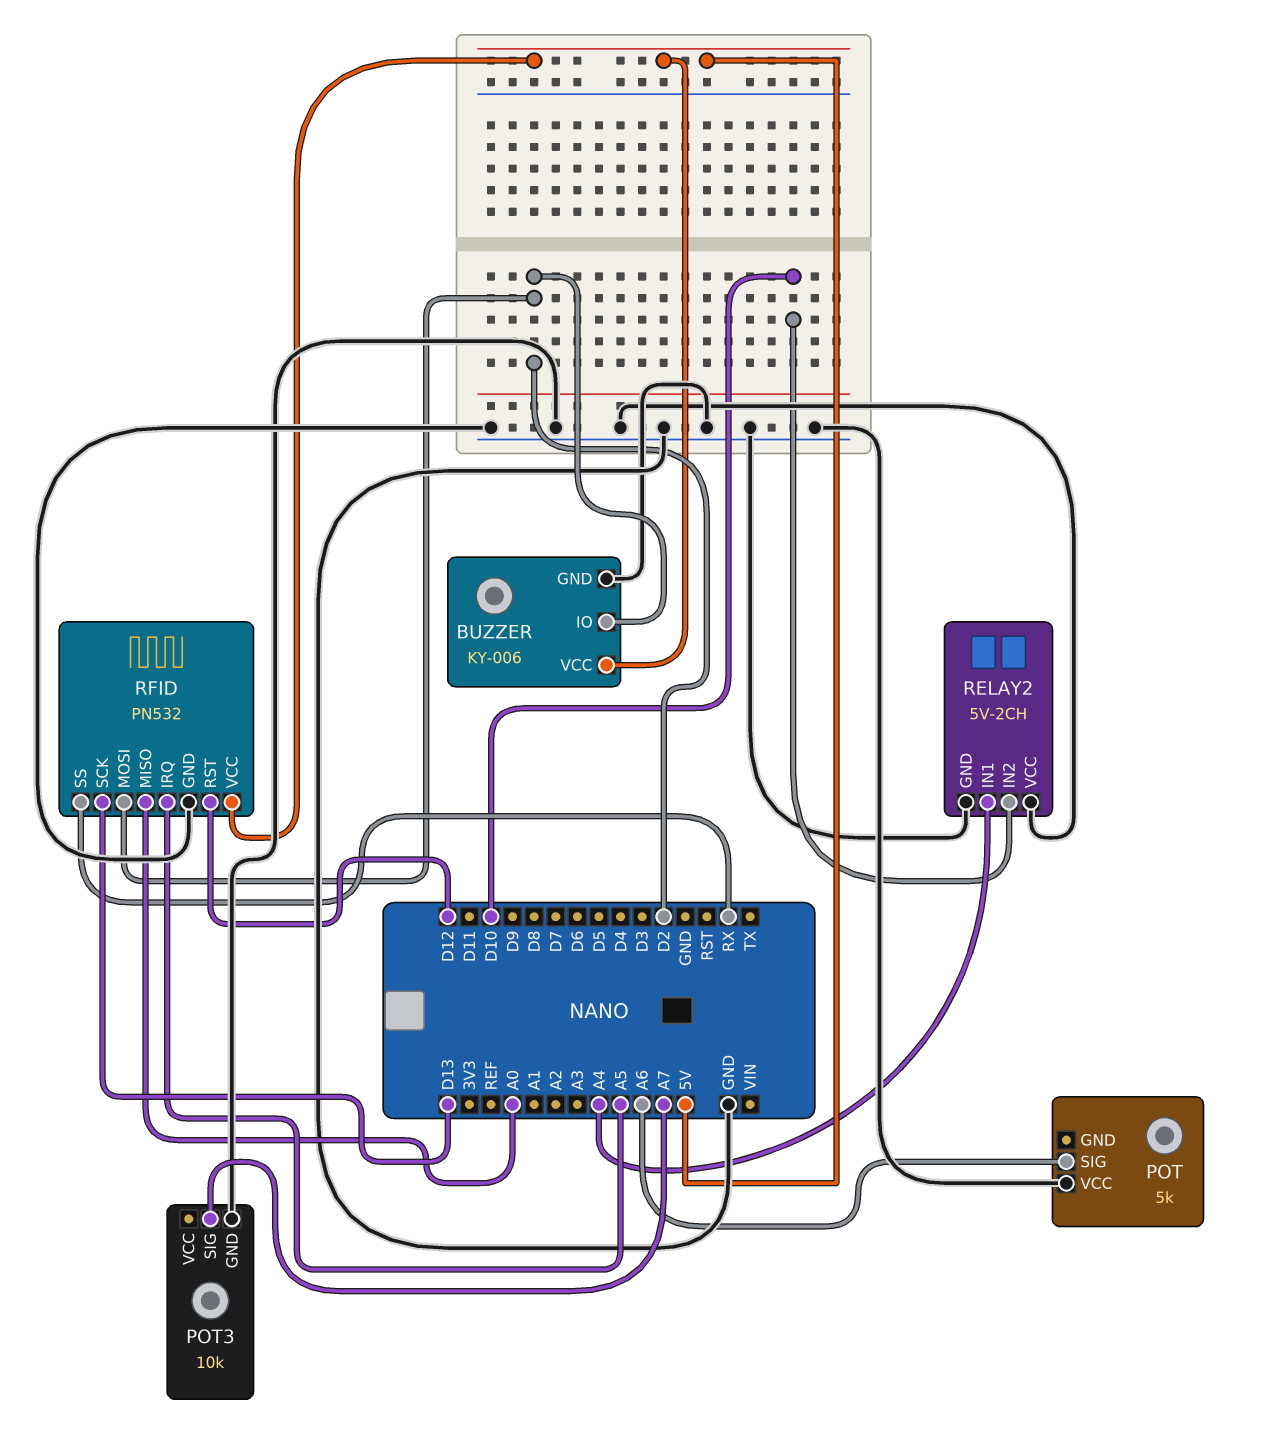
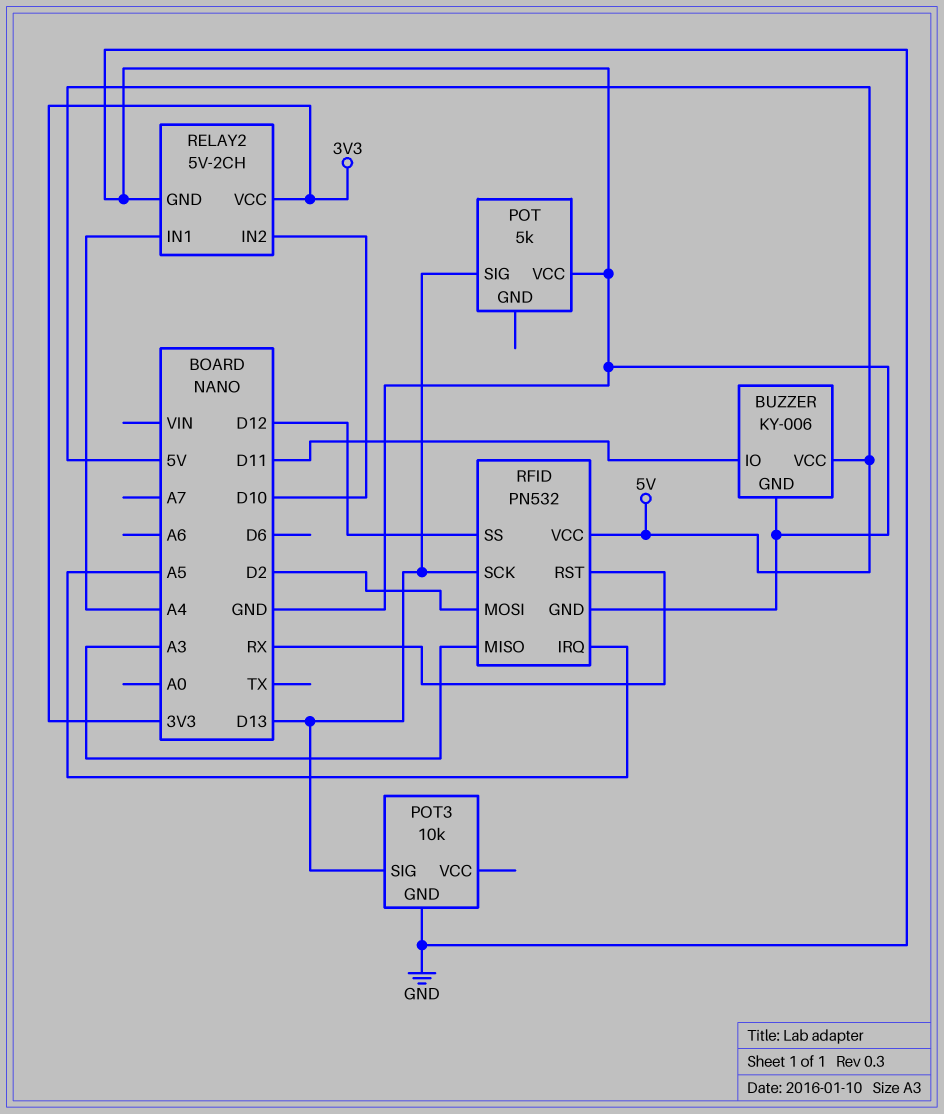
BUZZER pin IO: D2 -> D11
POT pin SIG: A6 -> D13
POT3 pin SIG: A7 -> D13
RELAY2 pin VCC: GND -> 3V3
RFID pin MISO: A0 -> A3
RFID pin RST: D12 -> RX
RFID pin SS: RX -> D12

